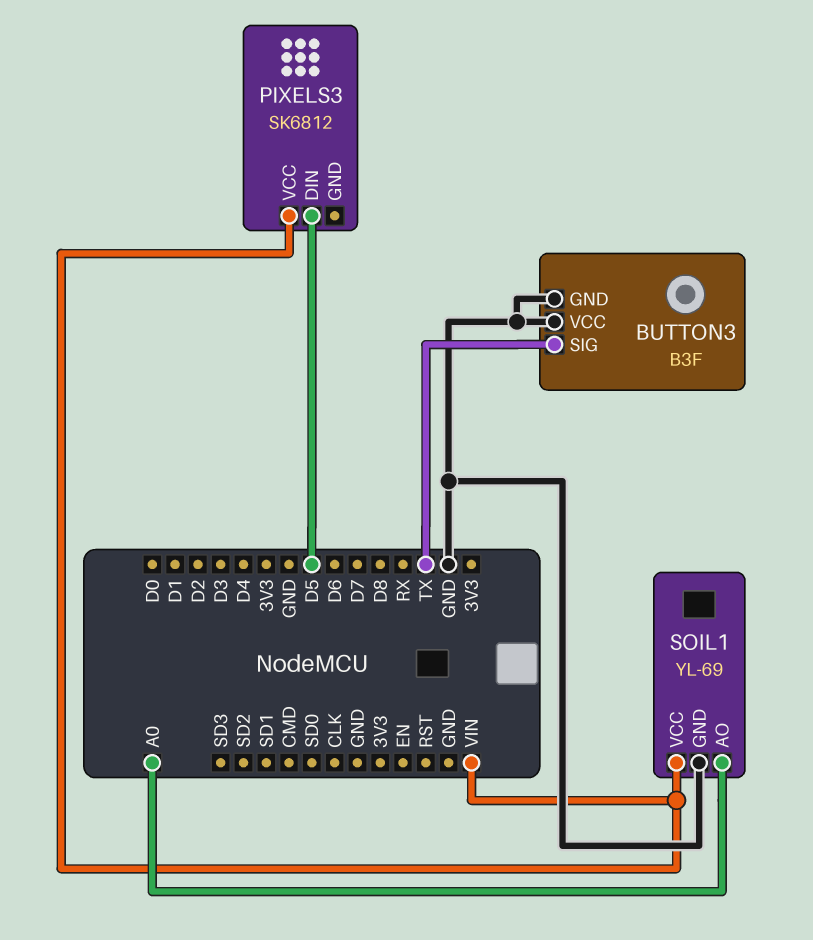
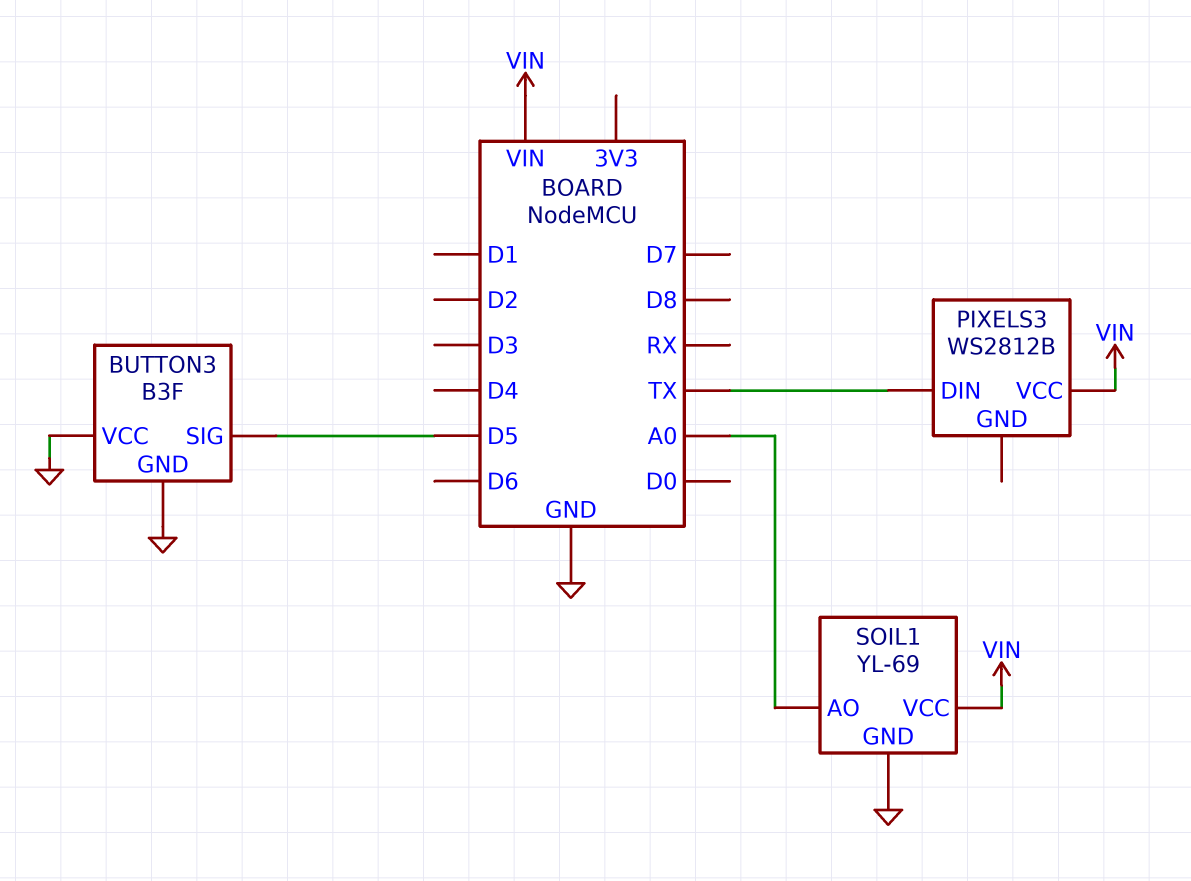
BUTTON3 pin SIG: TX -> D5
PIXELS3: SK6812 -> WS2812B
PIXELS3 pin DIN: D5 -> TX

